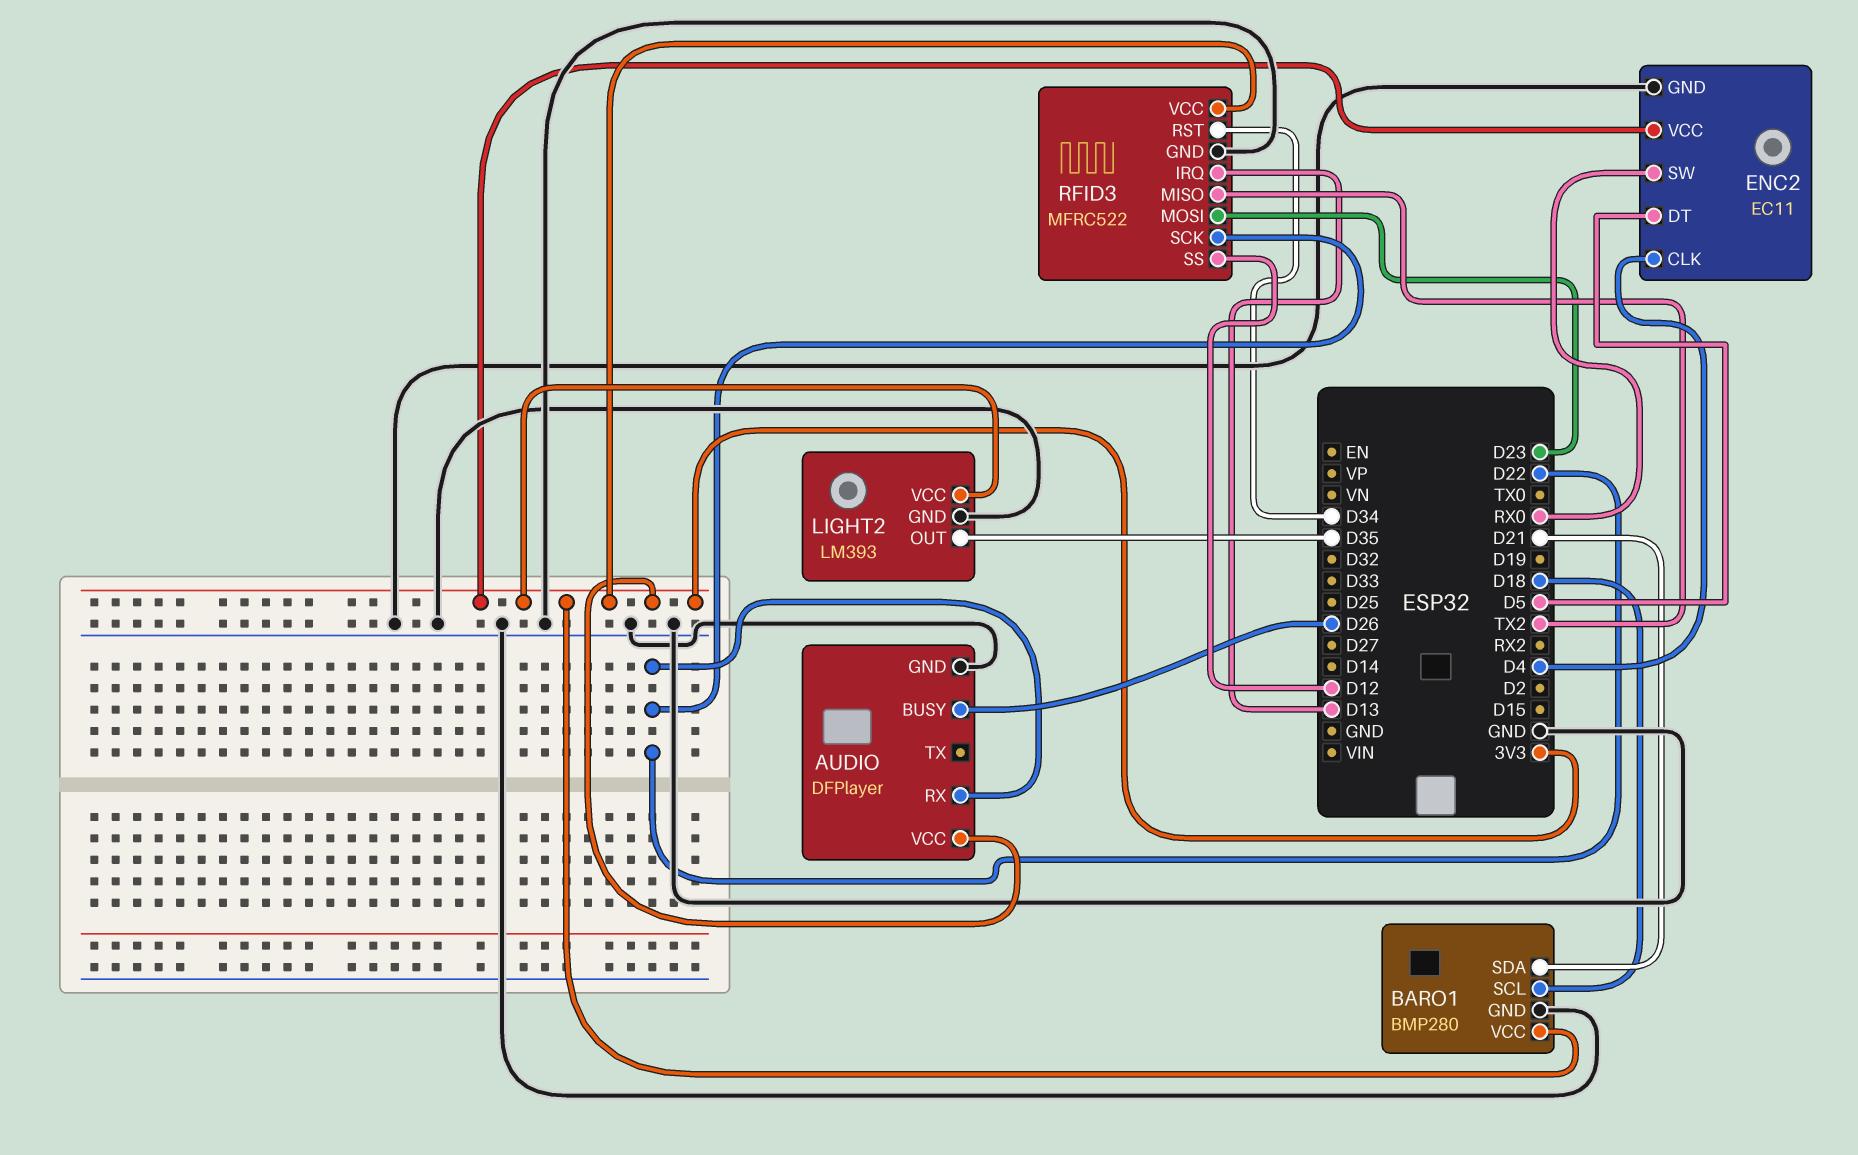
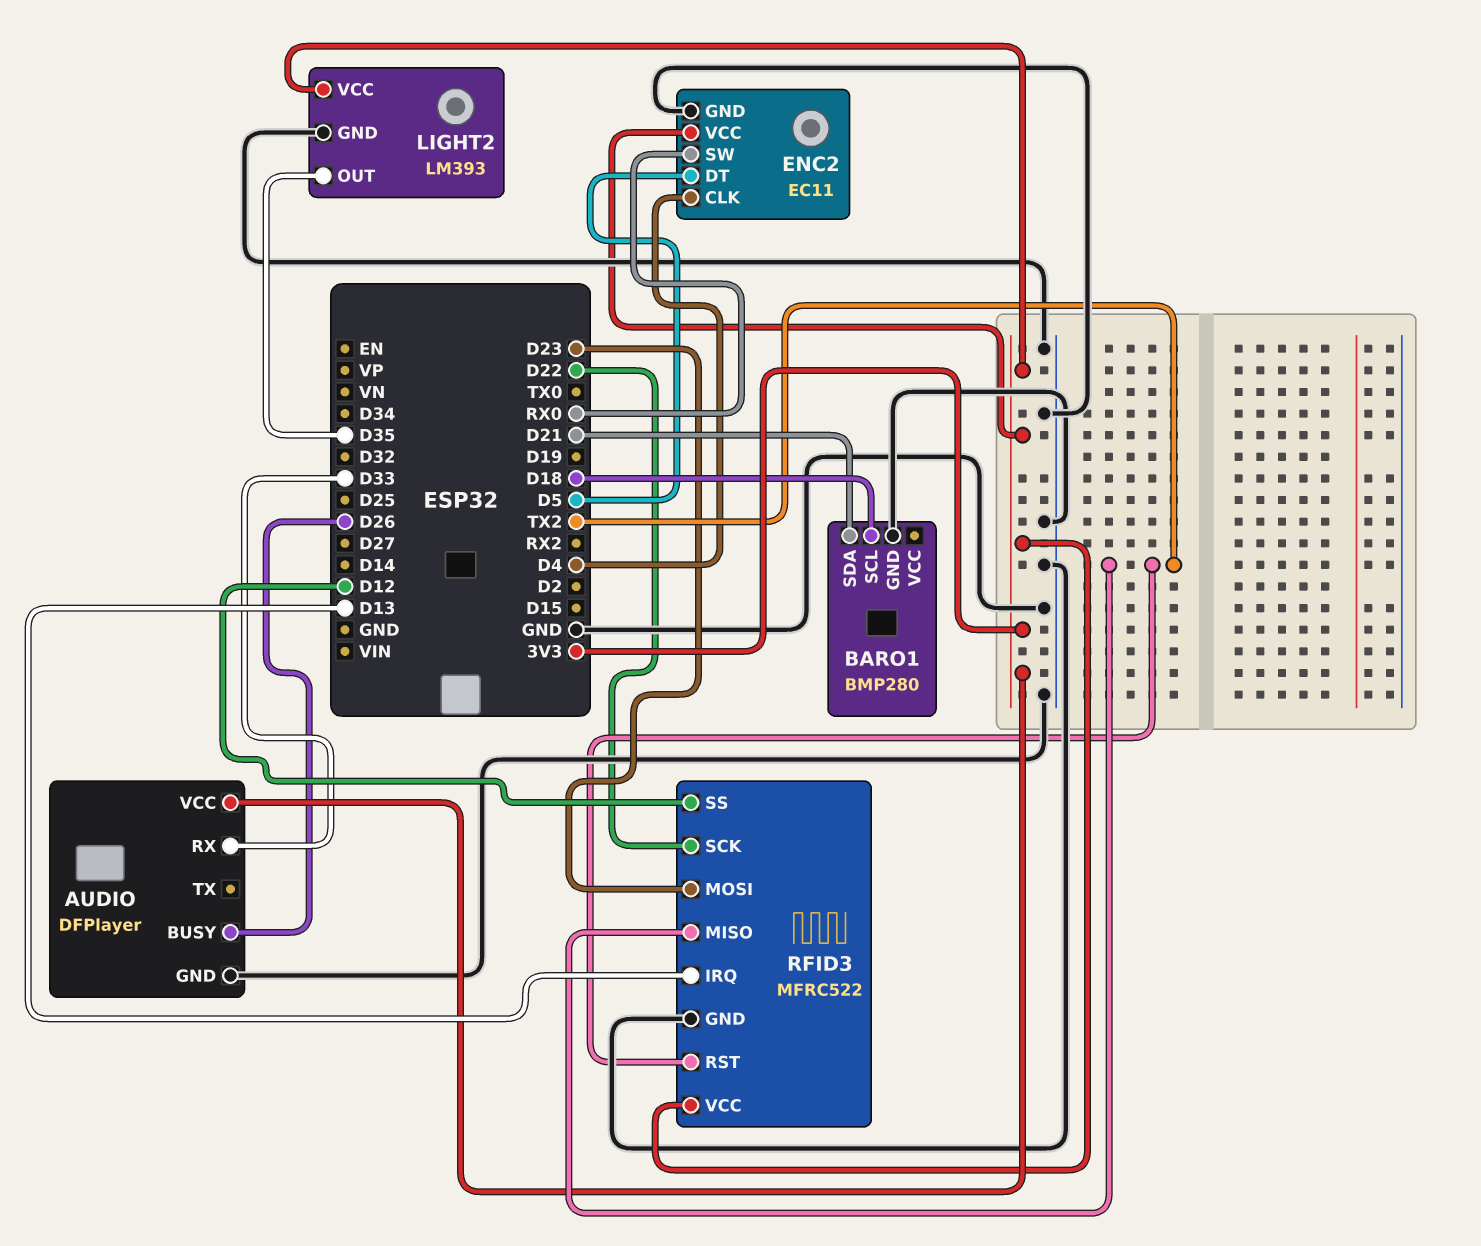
AUDIO pin RX: D22 -> D33
BARO1 pin VCC: 3V3 -> none
RFID3 pin RST: D34 -> TX2

